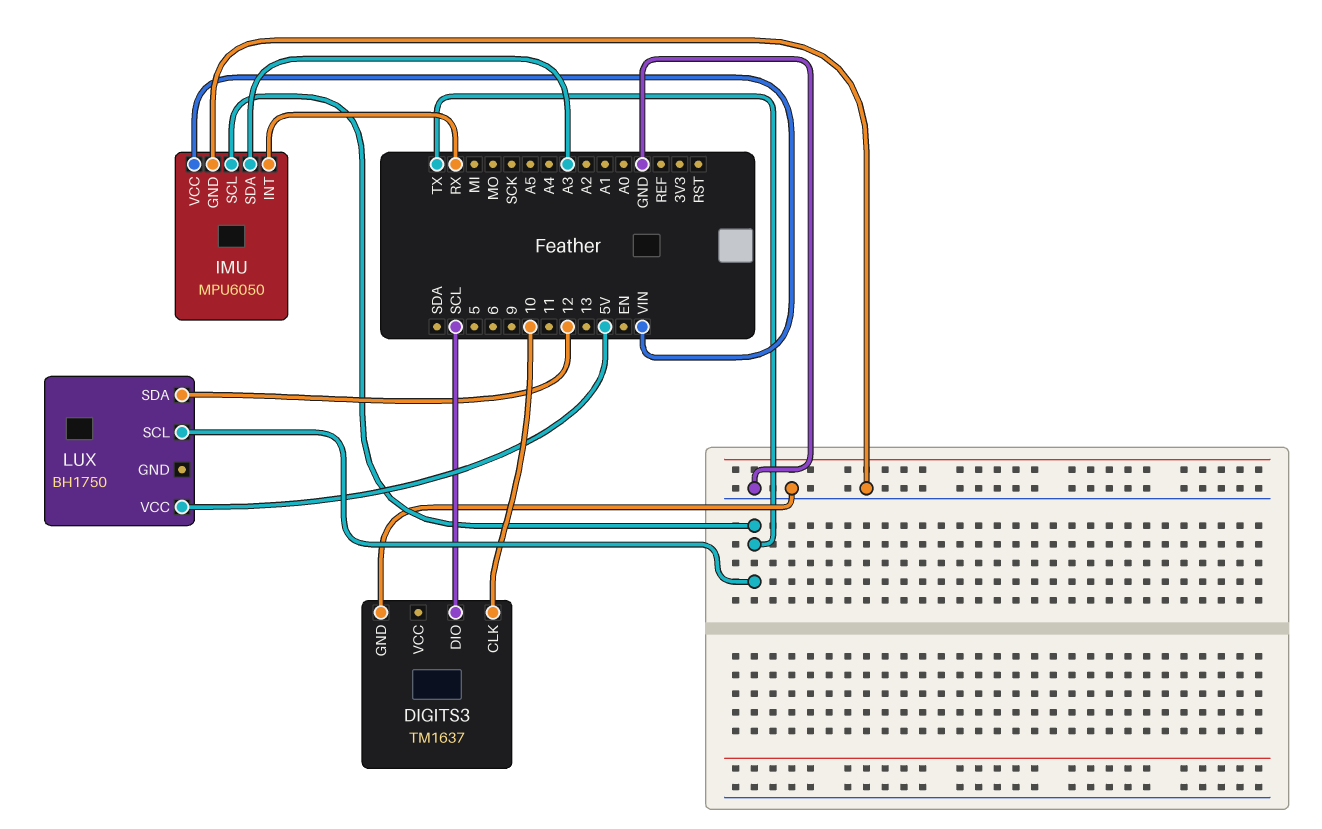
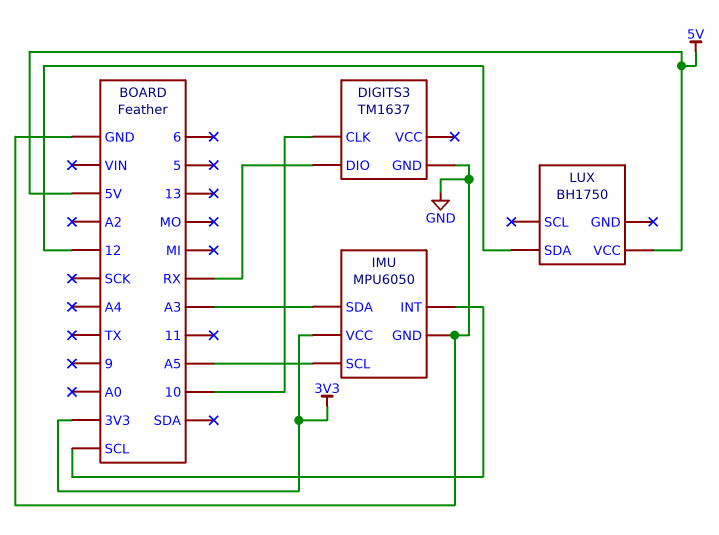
DIGITS3 pin DIO: SCL -> RX
IMU pin INT: RX -> SCL
IMU pin SCL: TX -> A5
IMU pin VCC: VIN -> 3V3
LUX pin SCL: TX -> none

